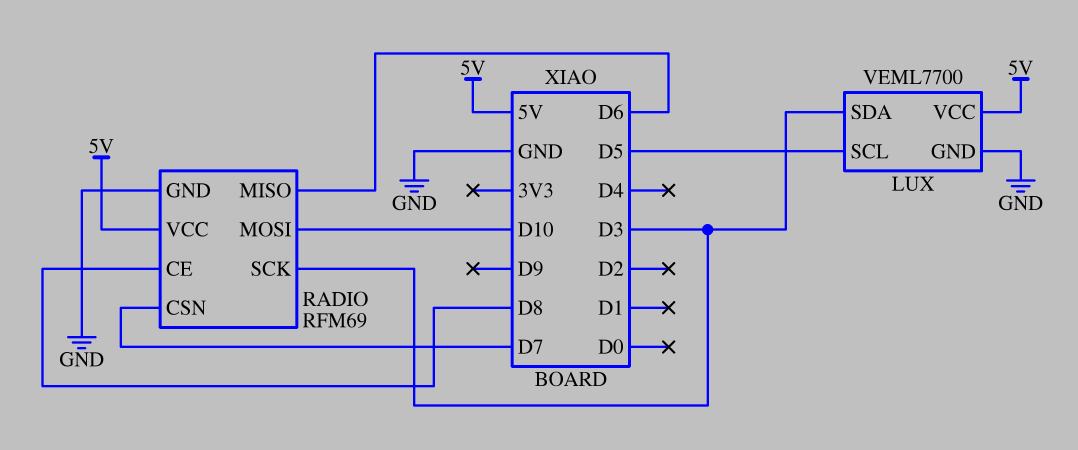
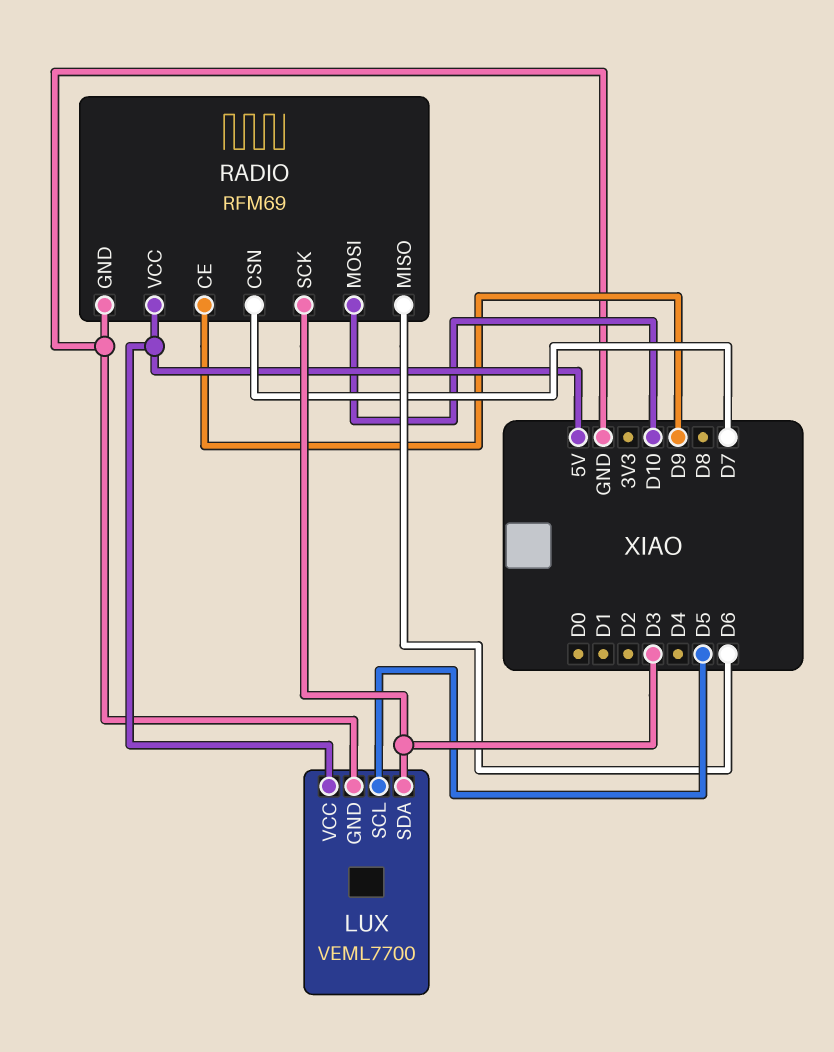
RADIO pin CE: D8 -> D9

